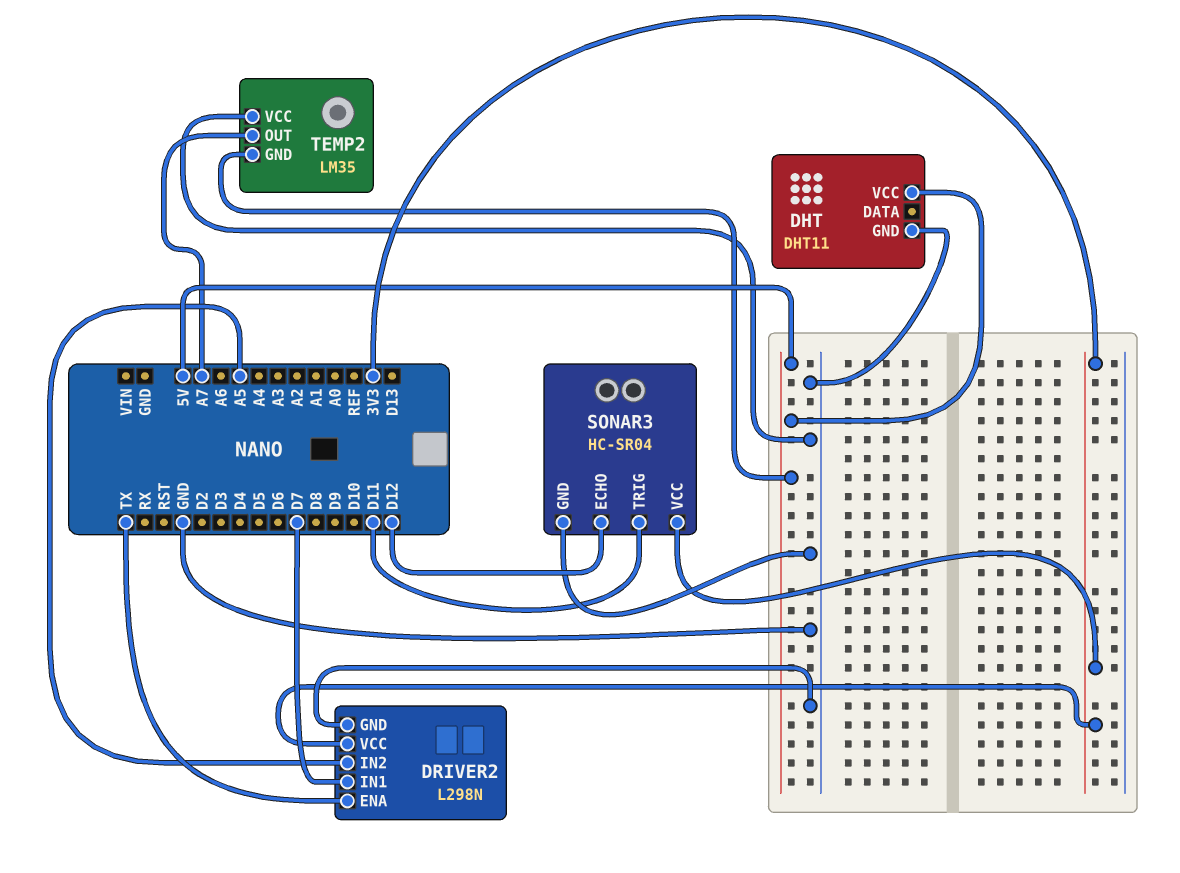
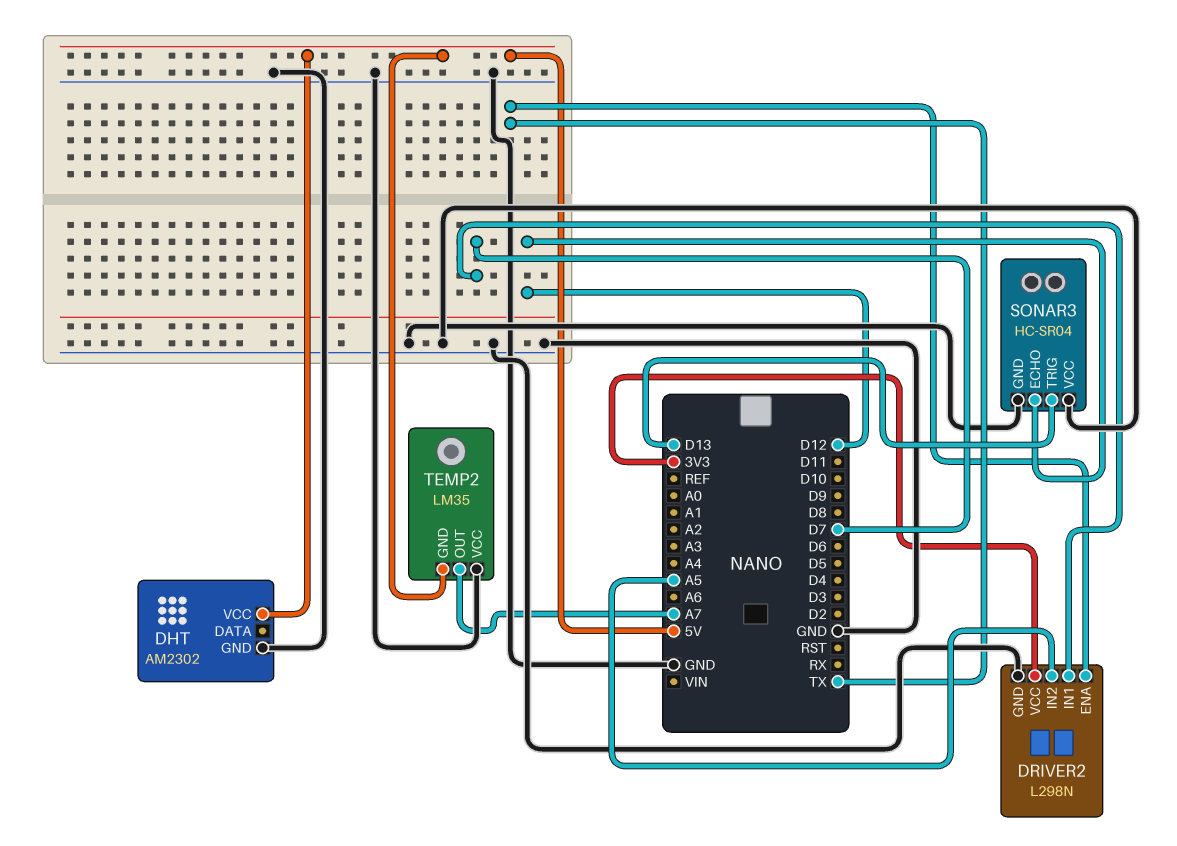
DHT: DHT11 -> AM2302
SONAR3 pin TRIG: D11 -> D13
SONAR3 pin VCC: 3V3 -> GND

